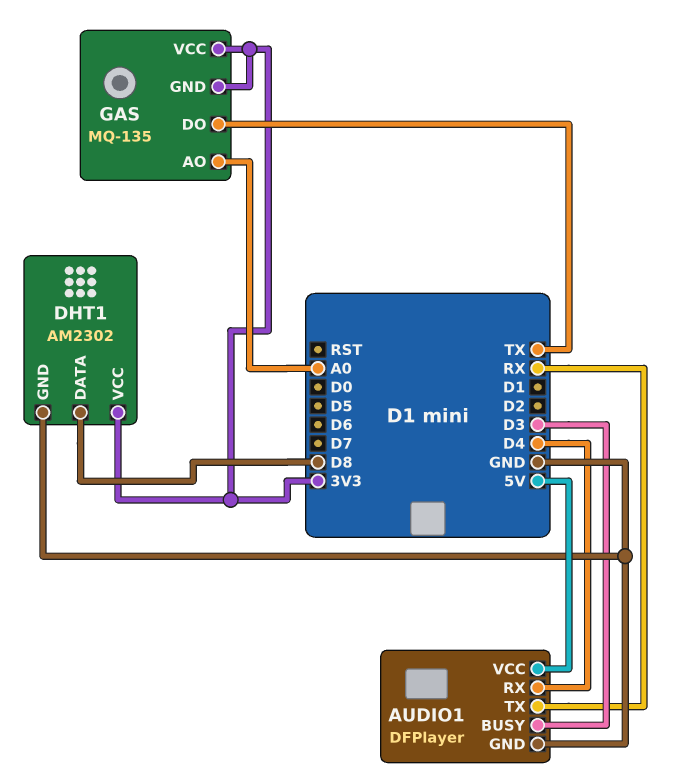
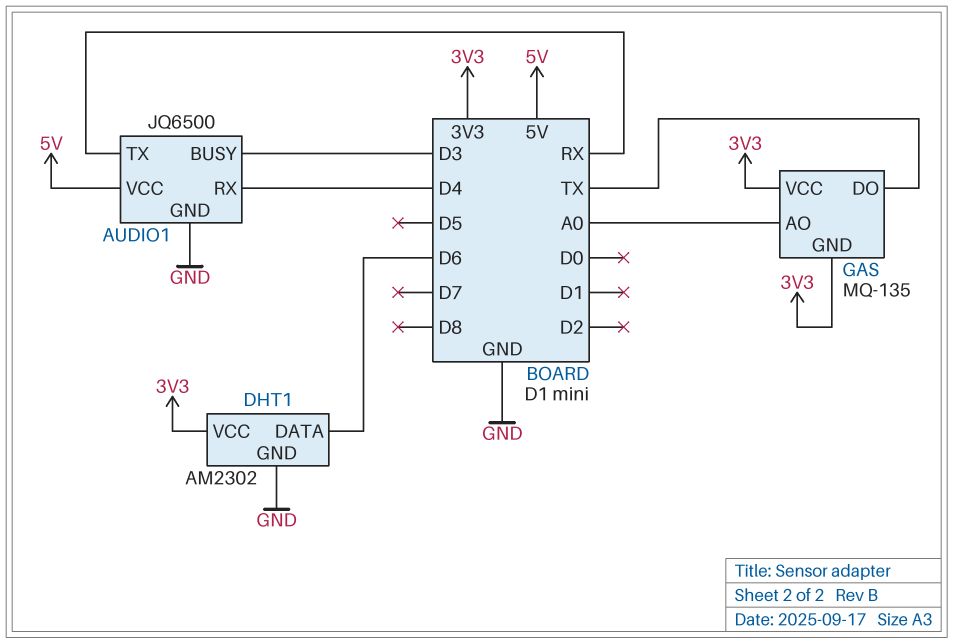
AUDIO1: DFPlayer -> JQ6500
DHT1 pin DATA: D8 -> D6

